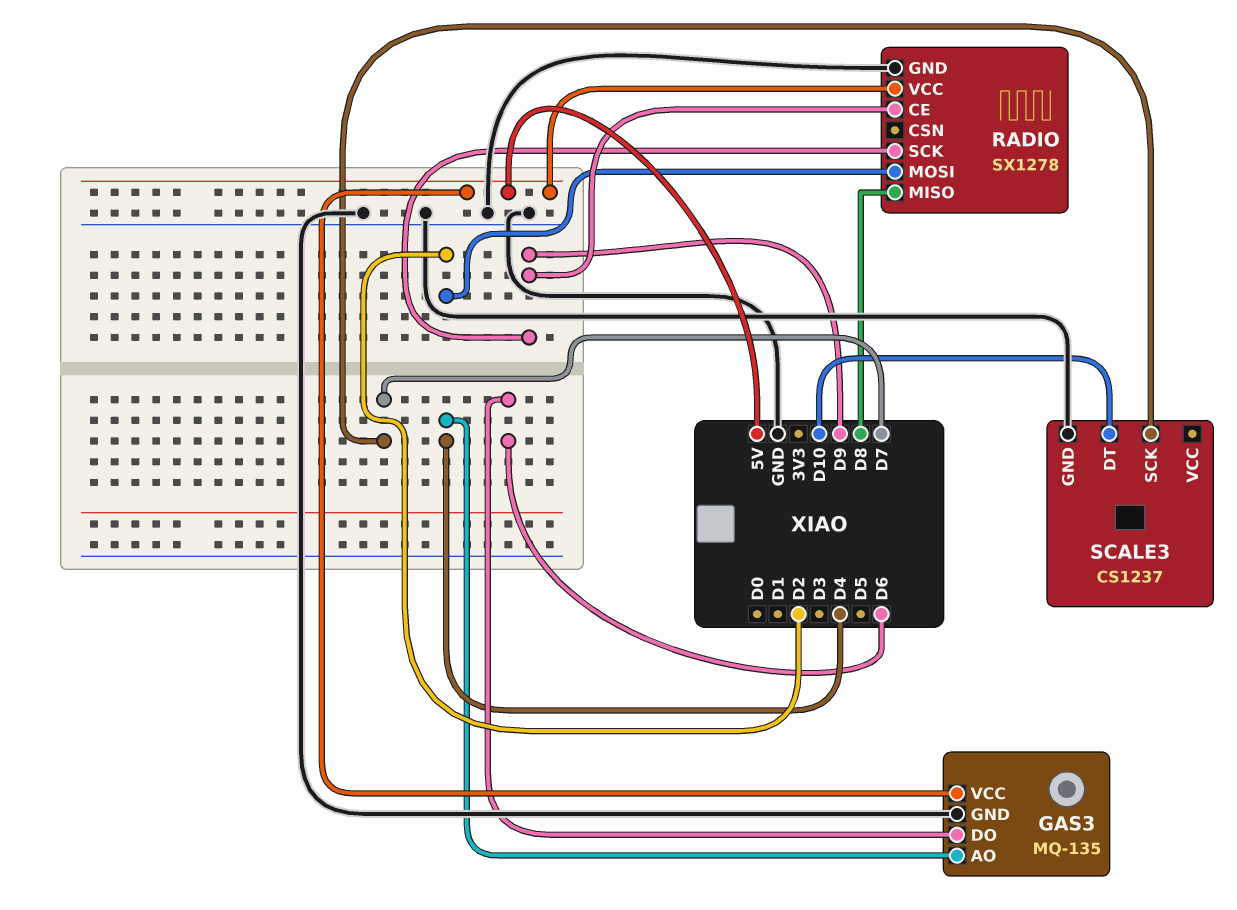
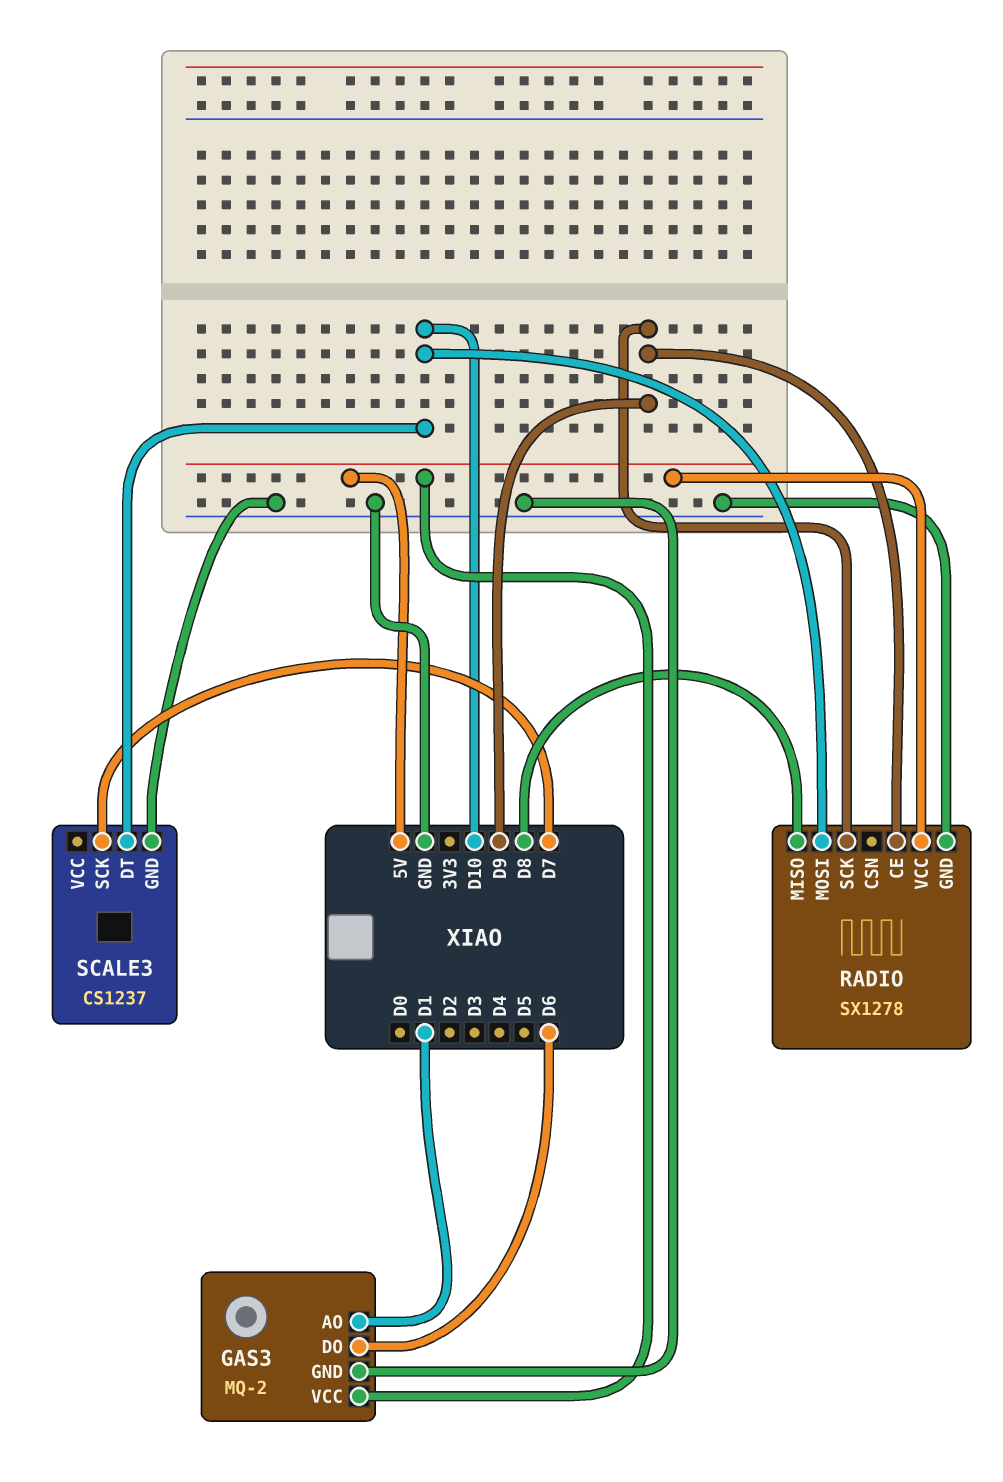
GAS3: MQ-135 -> MQ-2
GAS3 pin AO: D4 -> D1
RADIO pin MOSI: D2 -> D10

